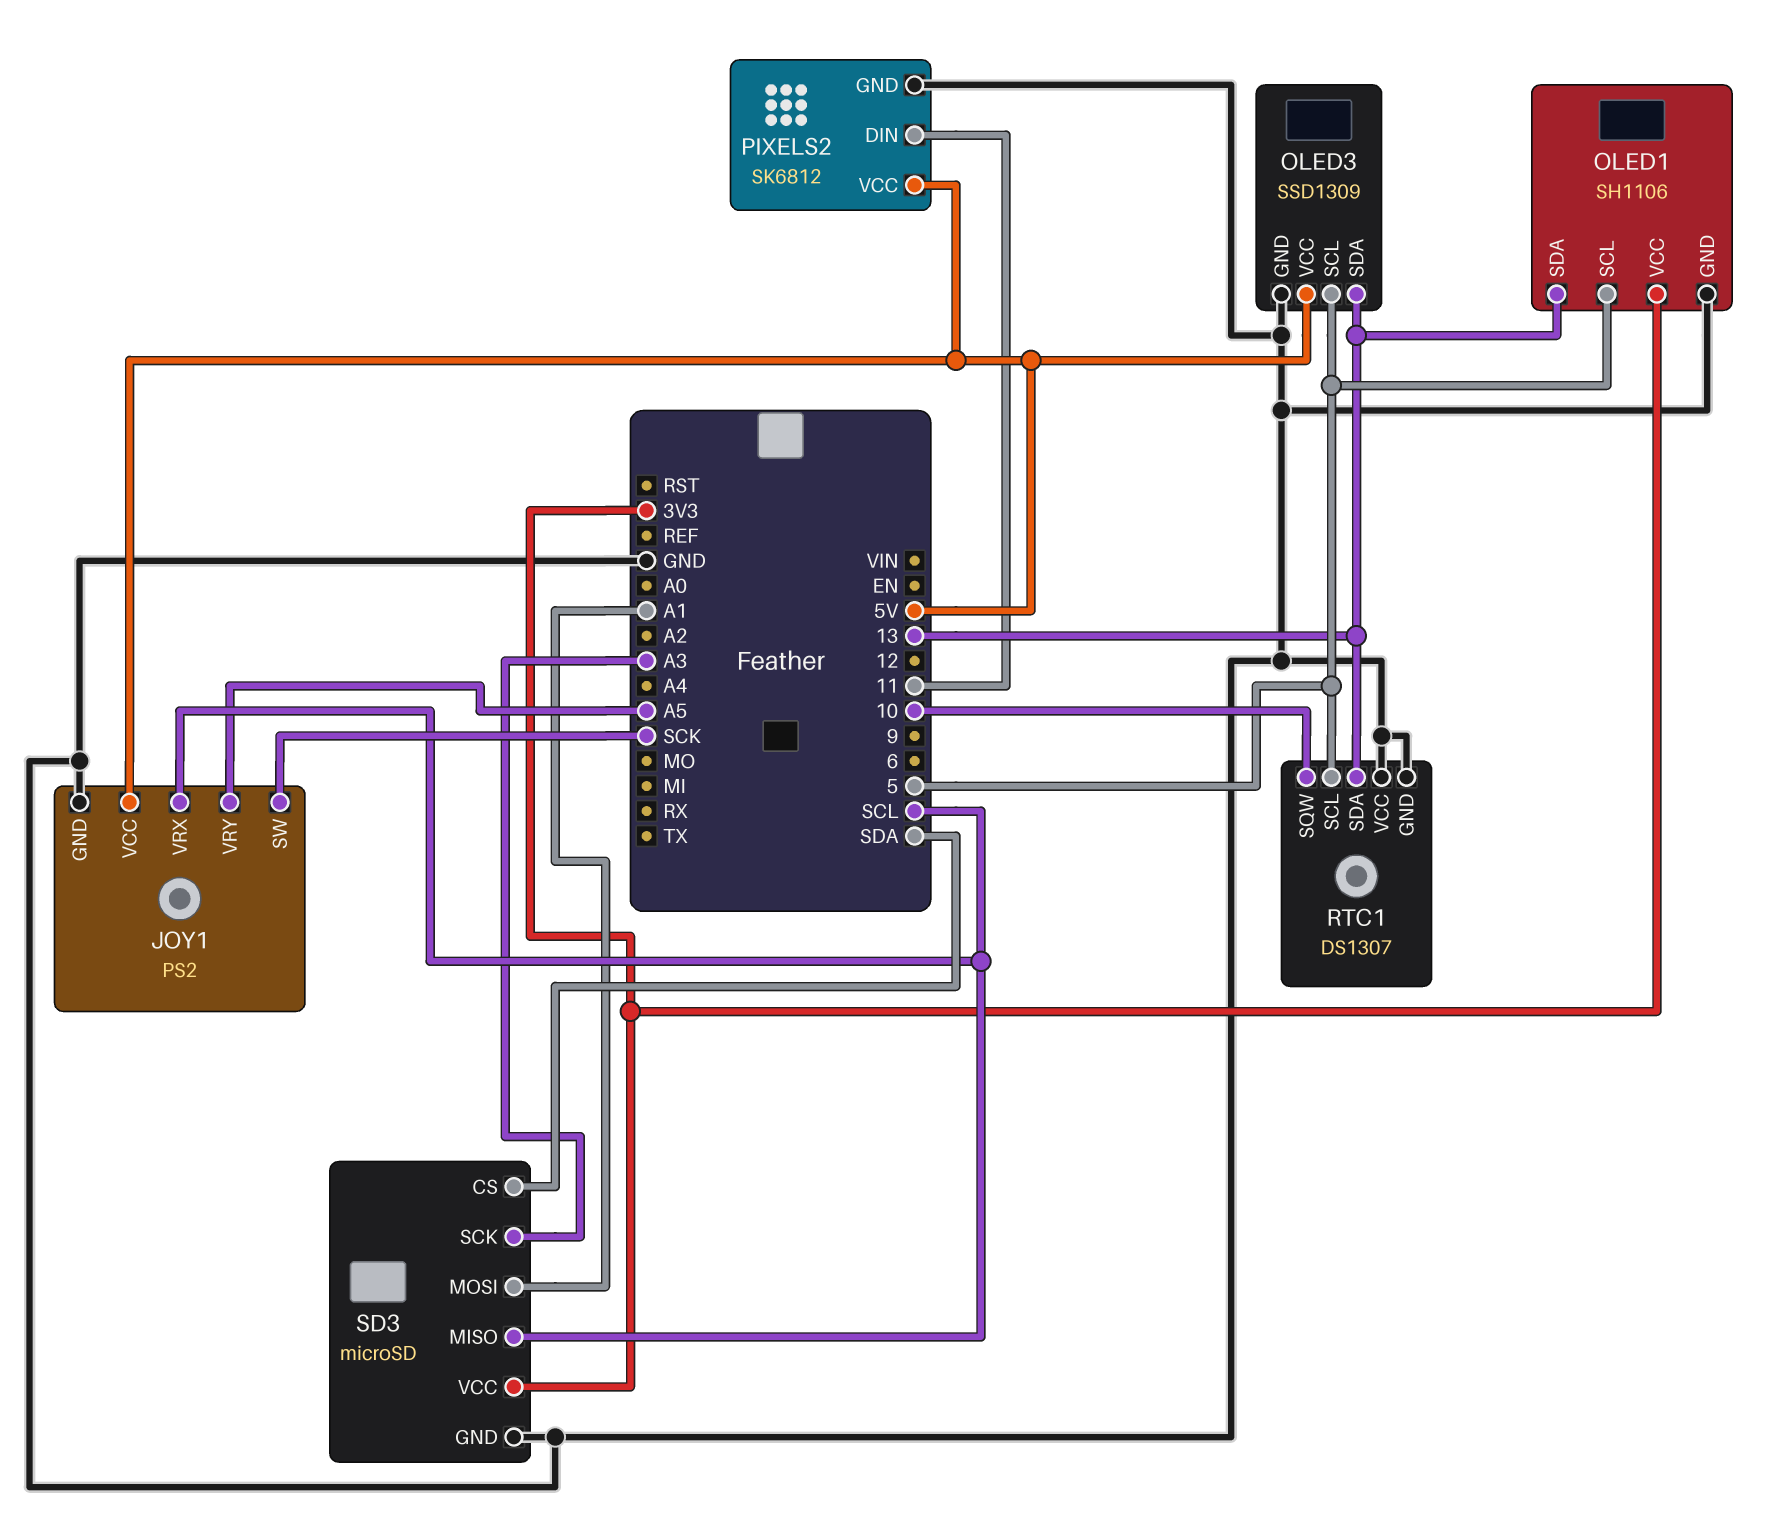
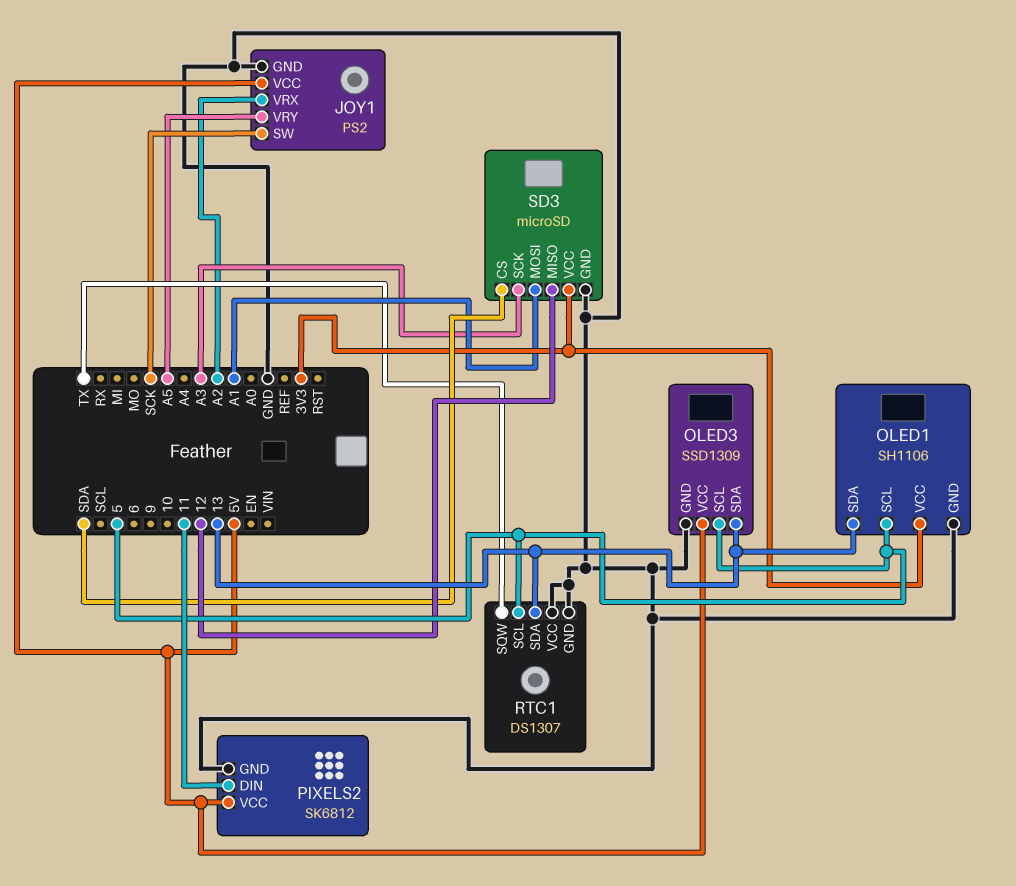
JOY1 pin VRX: SCL -> A2
RTC1 pin SQW: 10 -> TX
SD3 pin MISO: SCL -> 12

